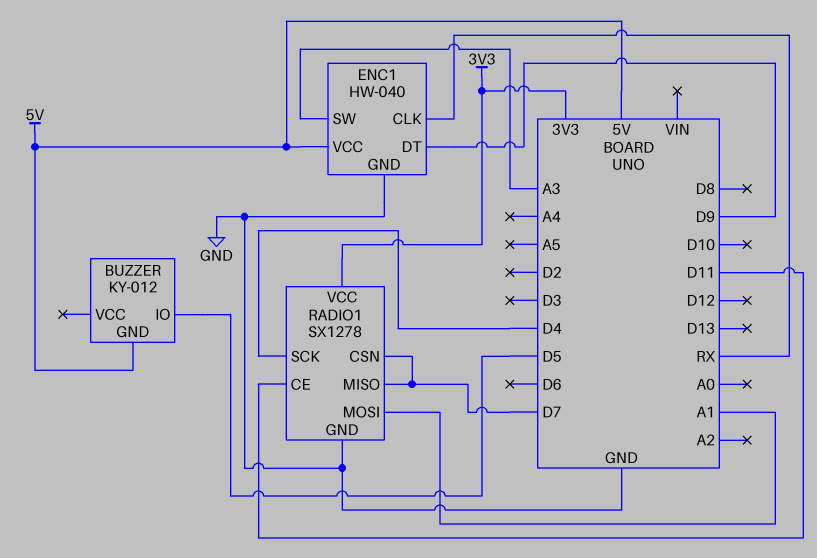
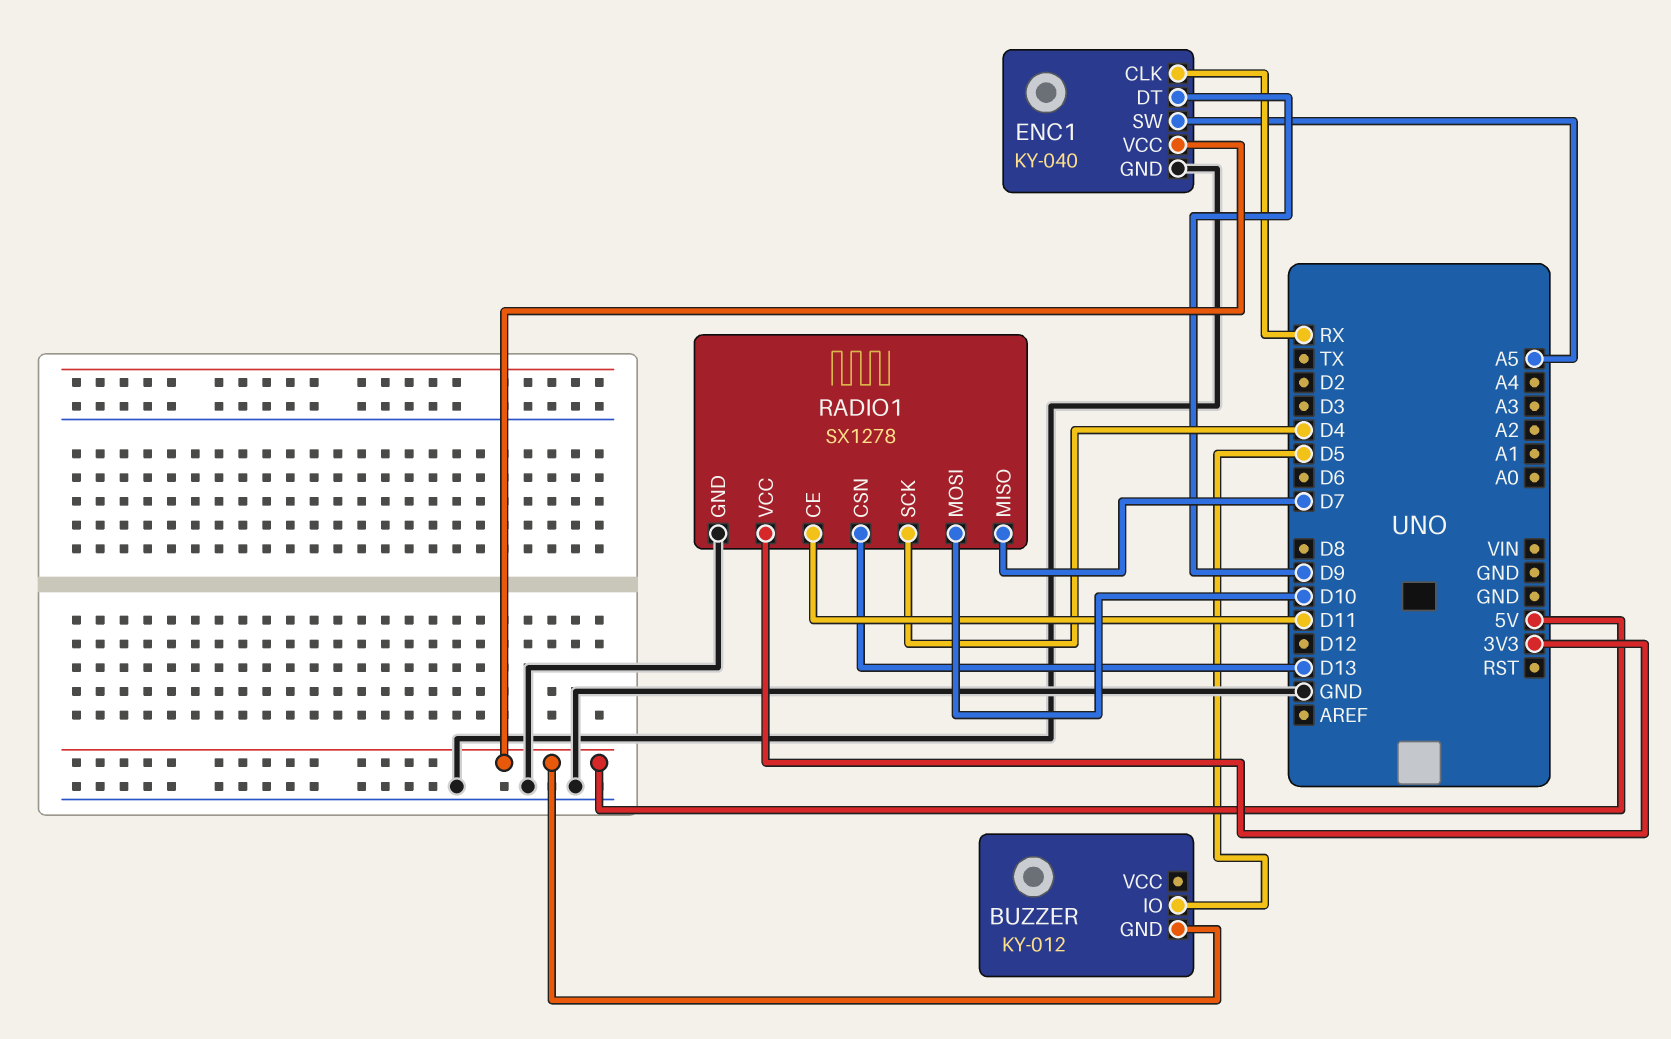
ENC1: HW-040 -> KY-040
ENC1 pin SW: A3 -> A5
RADIO1 pin CSN: D7 -> D13
RADIO1 pin MOSI: A1 -> D10

